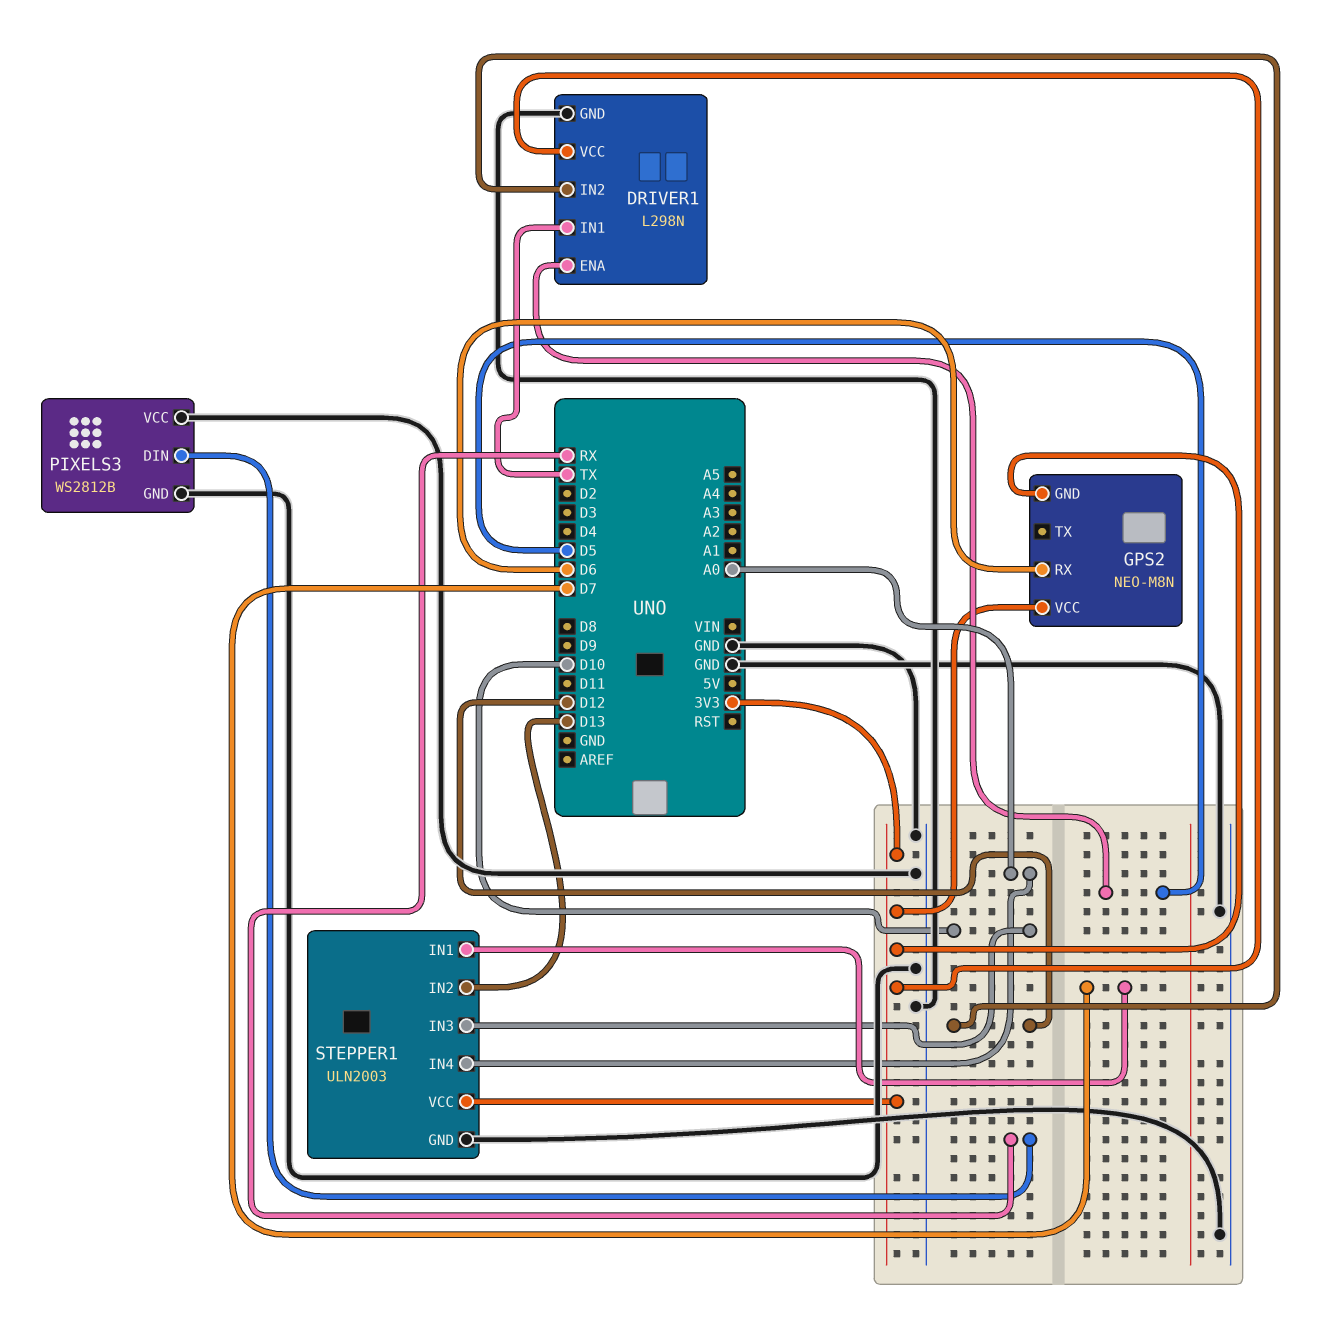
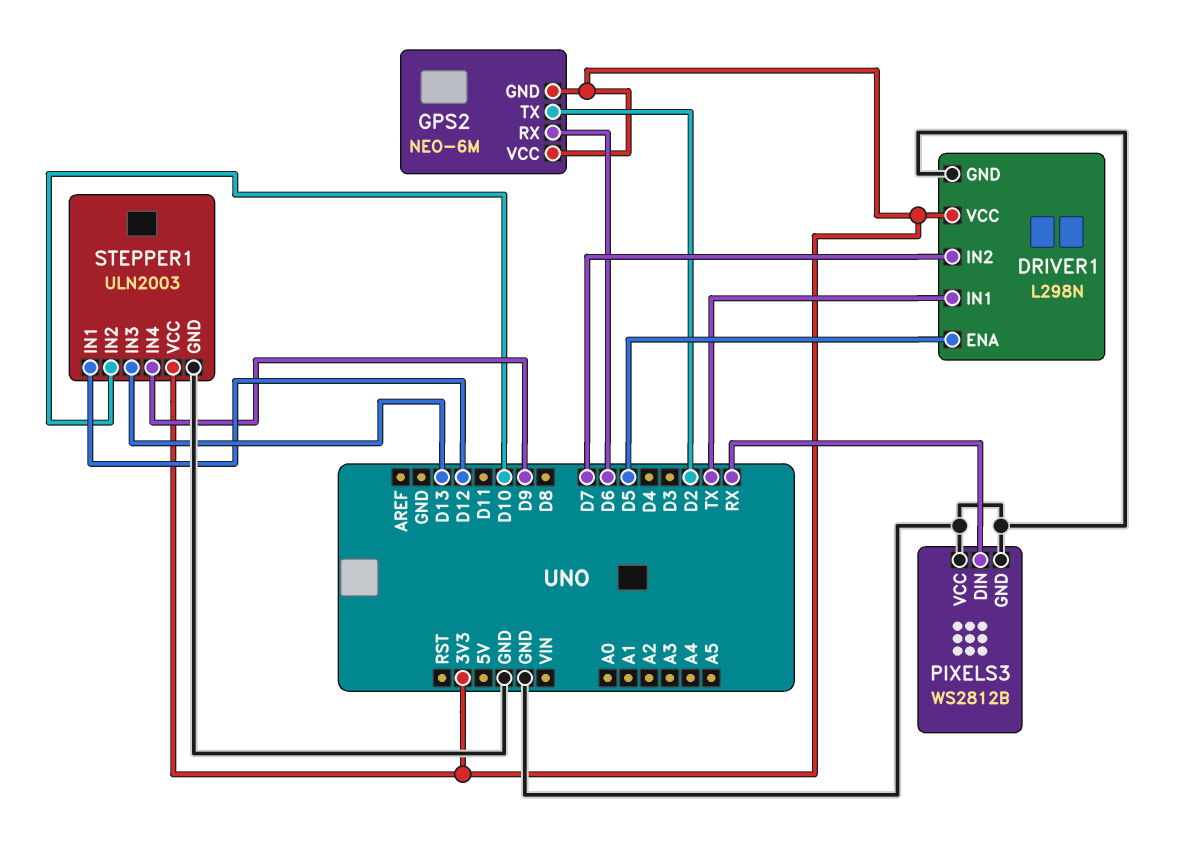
DRIVER1 pin IN2: D12 -> D7
GPS2: NEO-M8N -> NEO-6M
GPS2 pin TX: none -> D2
STEPPER1 pin IN1: D7 -> D12
STEPPER1 pin IN2: D13 -> D10
STEPPER1 pin IN3: D10 -> D13
STEPPER1 pin IN4: A0 -> D9

